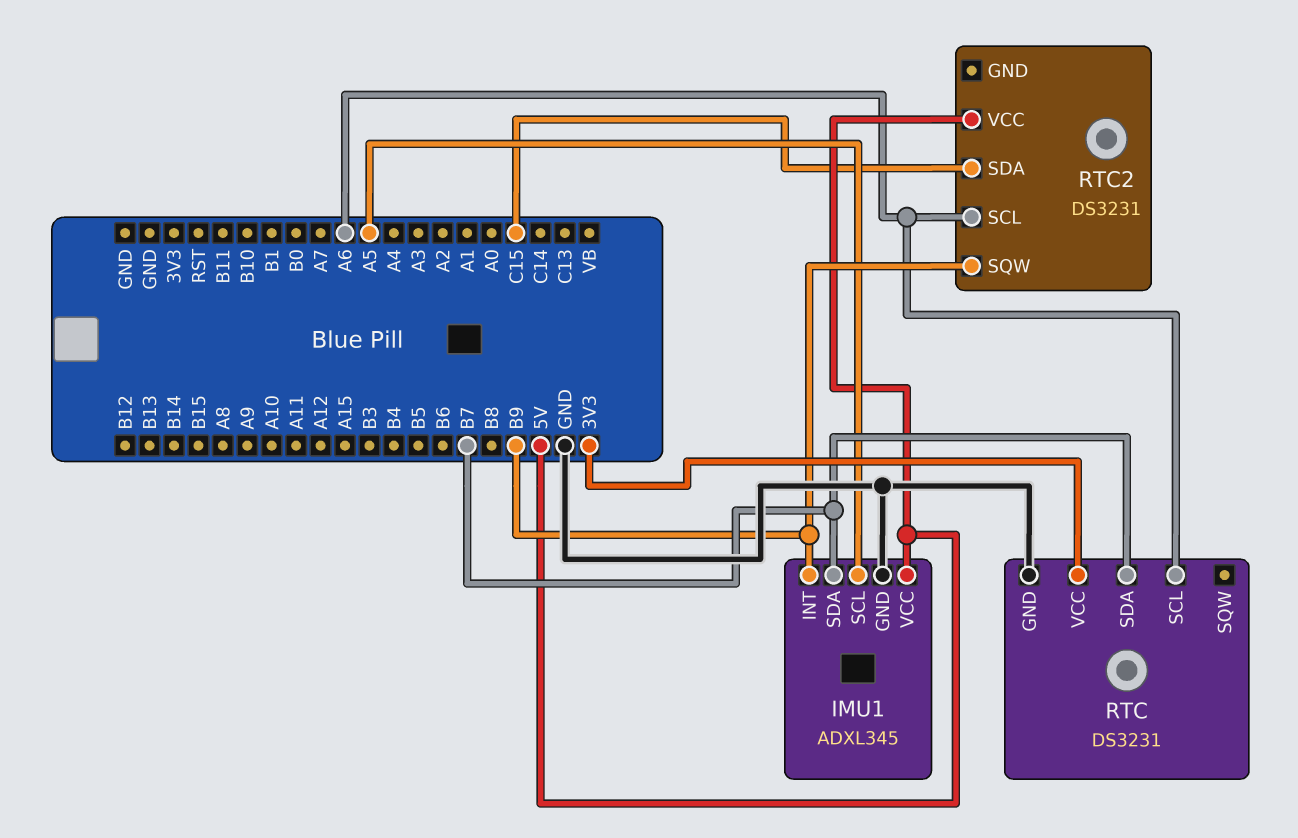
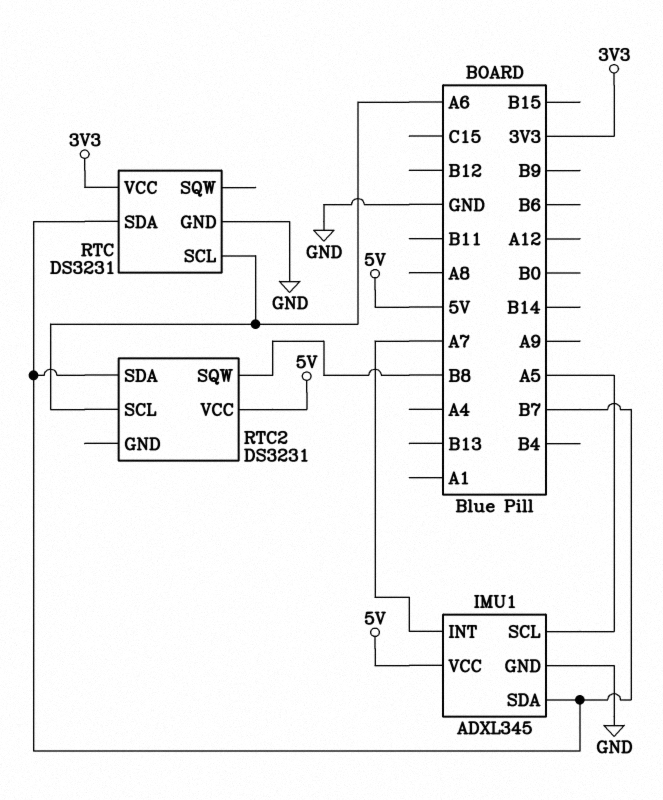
IMU1 pin INT: B9 -> A7
RTC2 pin SDA: C15 -> B7
RTC2 pin SQW: B9 -> B8

